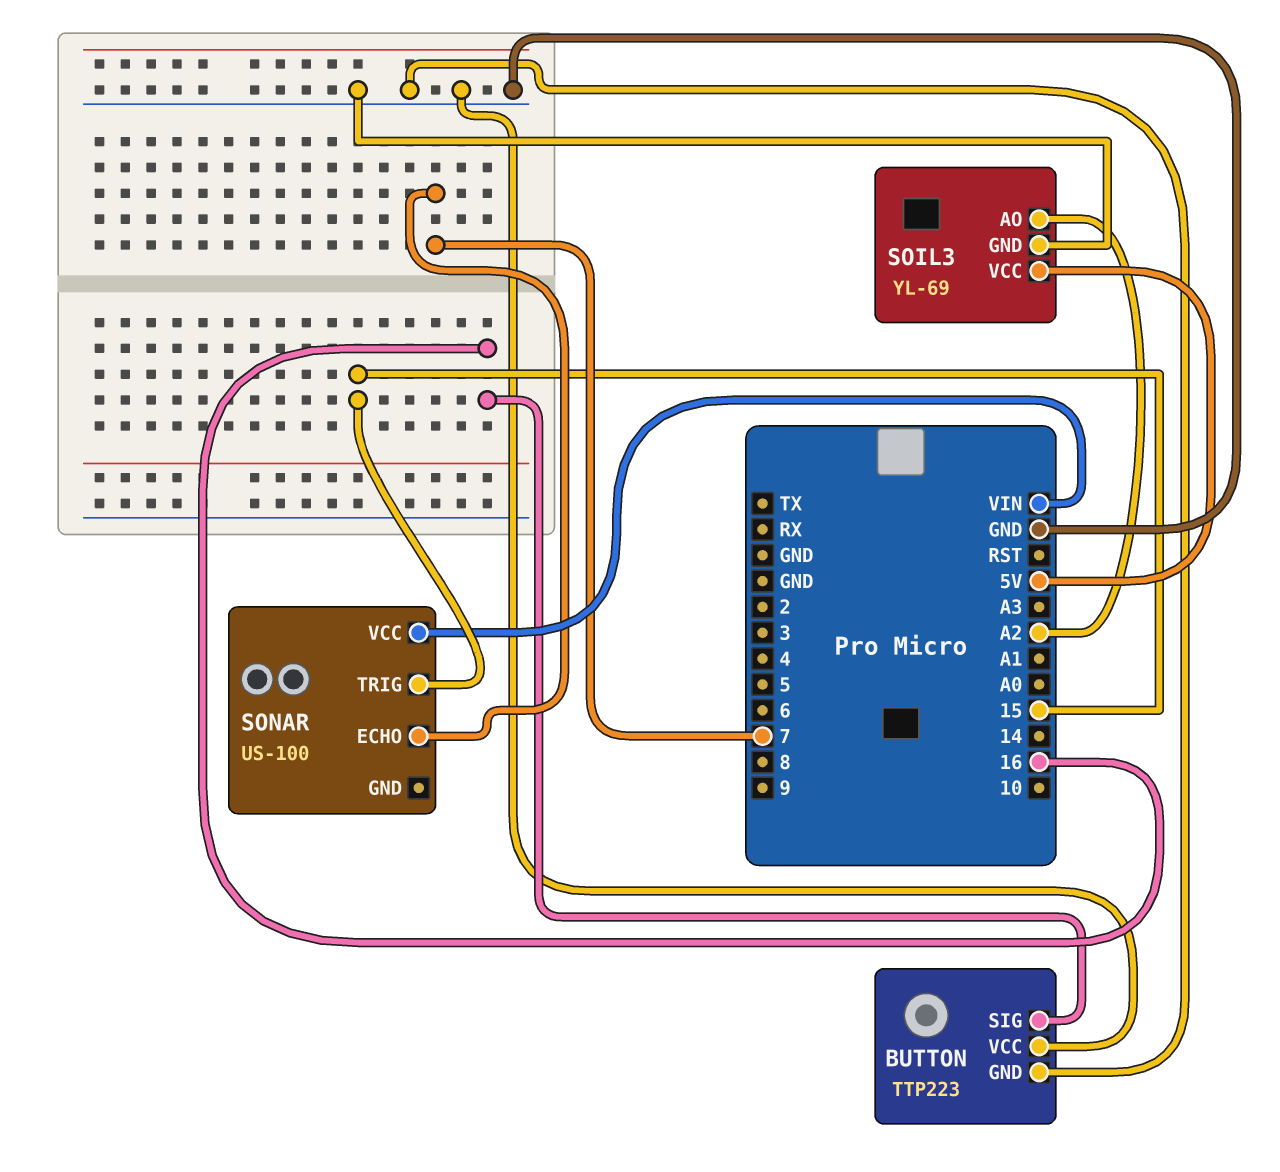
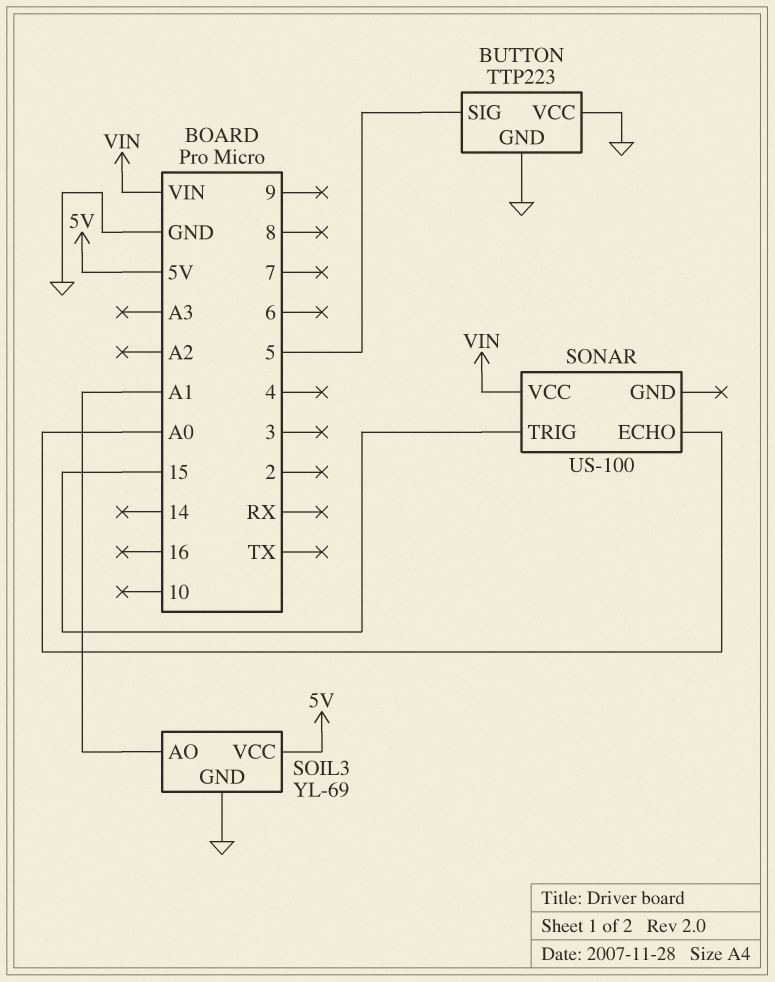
BUTTON pin SIG: 16 -> 5
SOIL3 pin AO: A2 -> A1
SONAR pin ECHO: 7 -> A0

